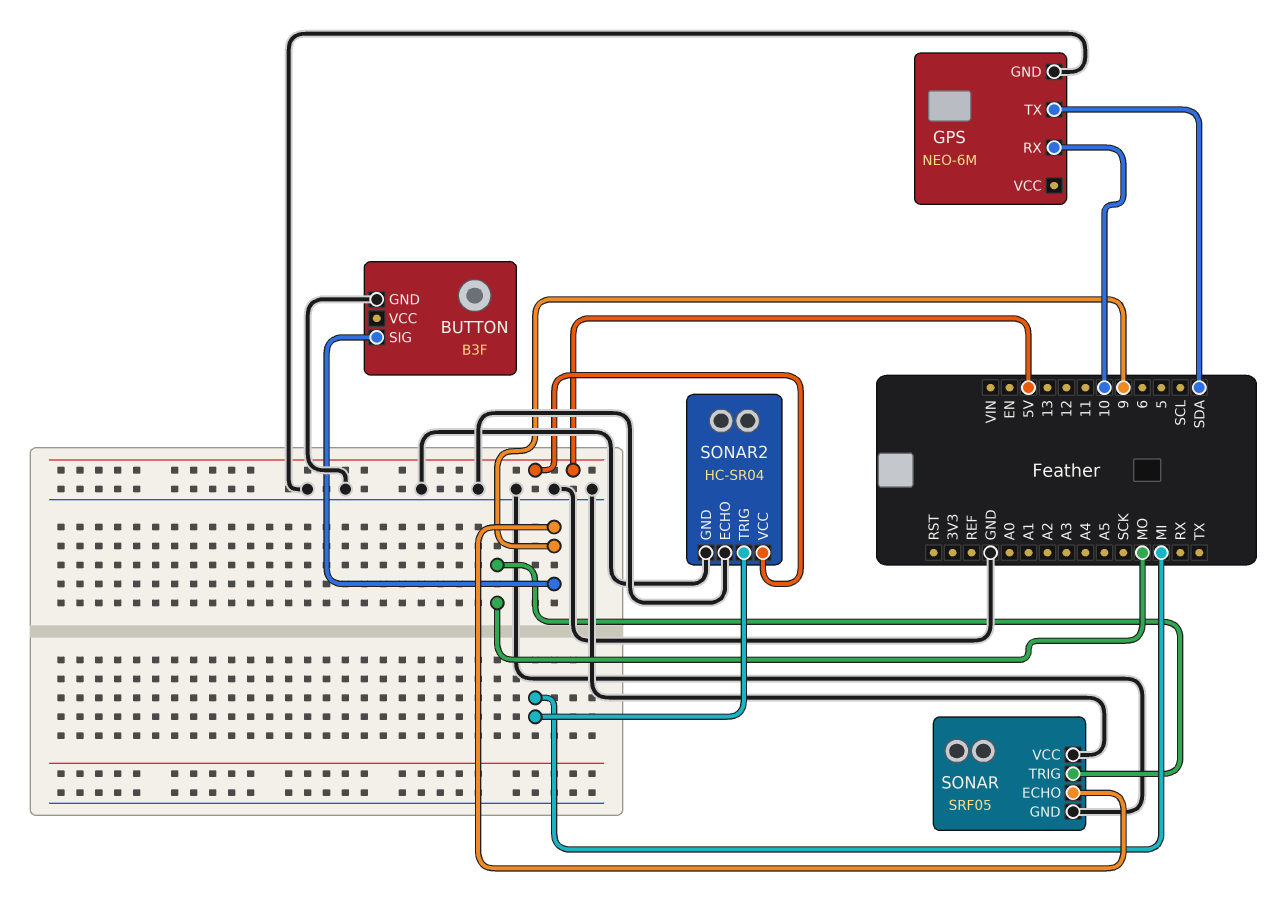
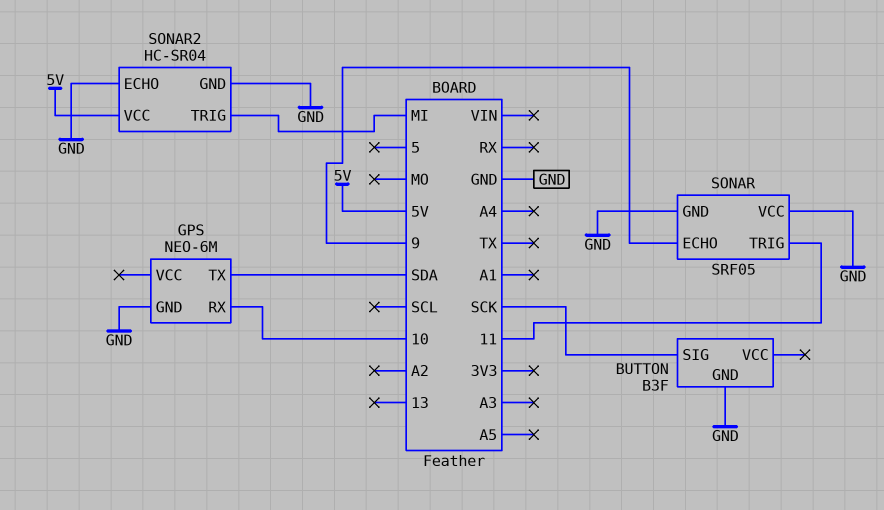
BUTTON pin SIG: 9 -> SCK
SONAR pin TRIG: MO -> 11

